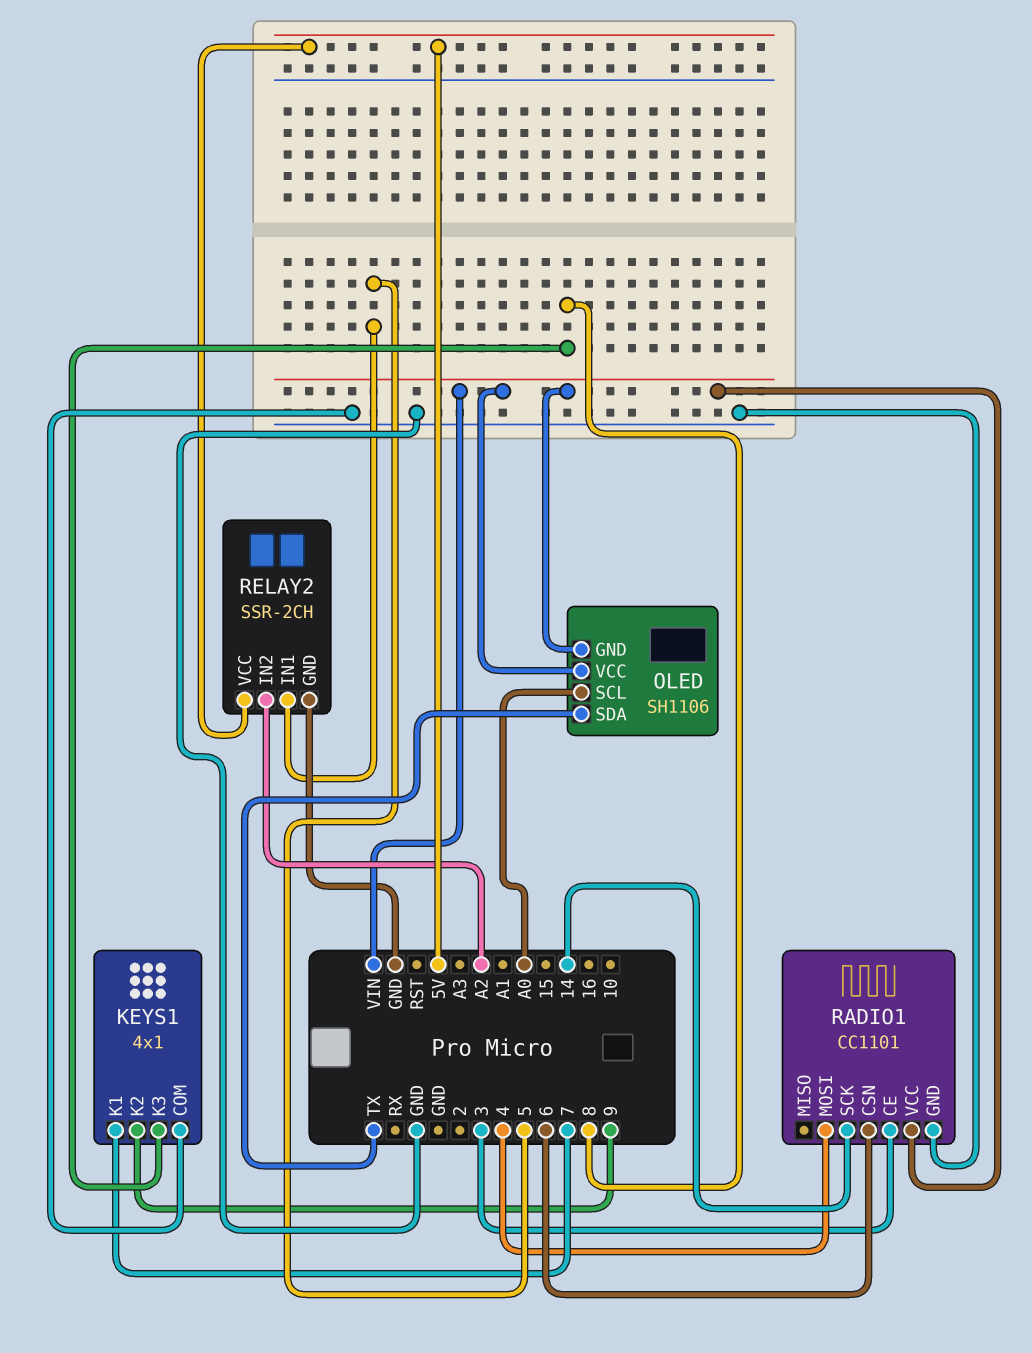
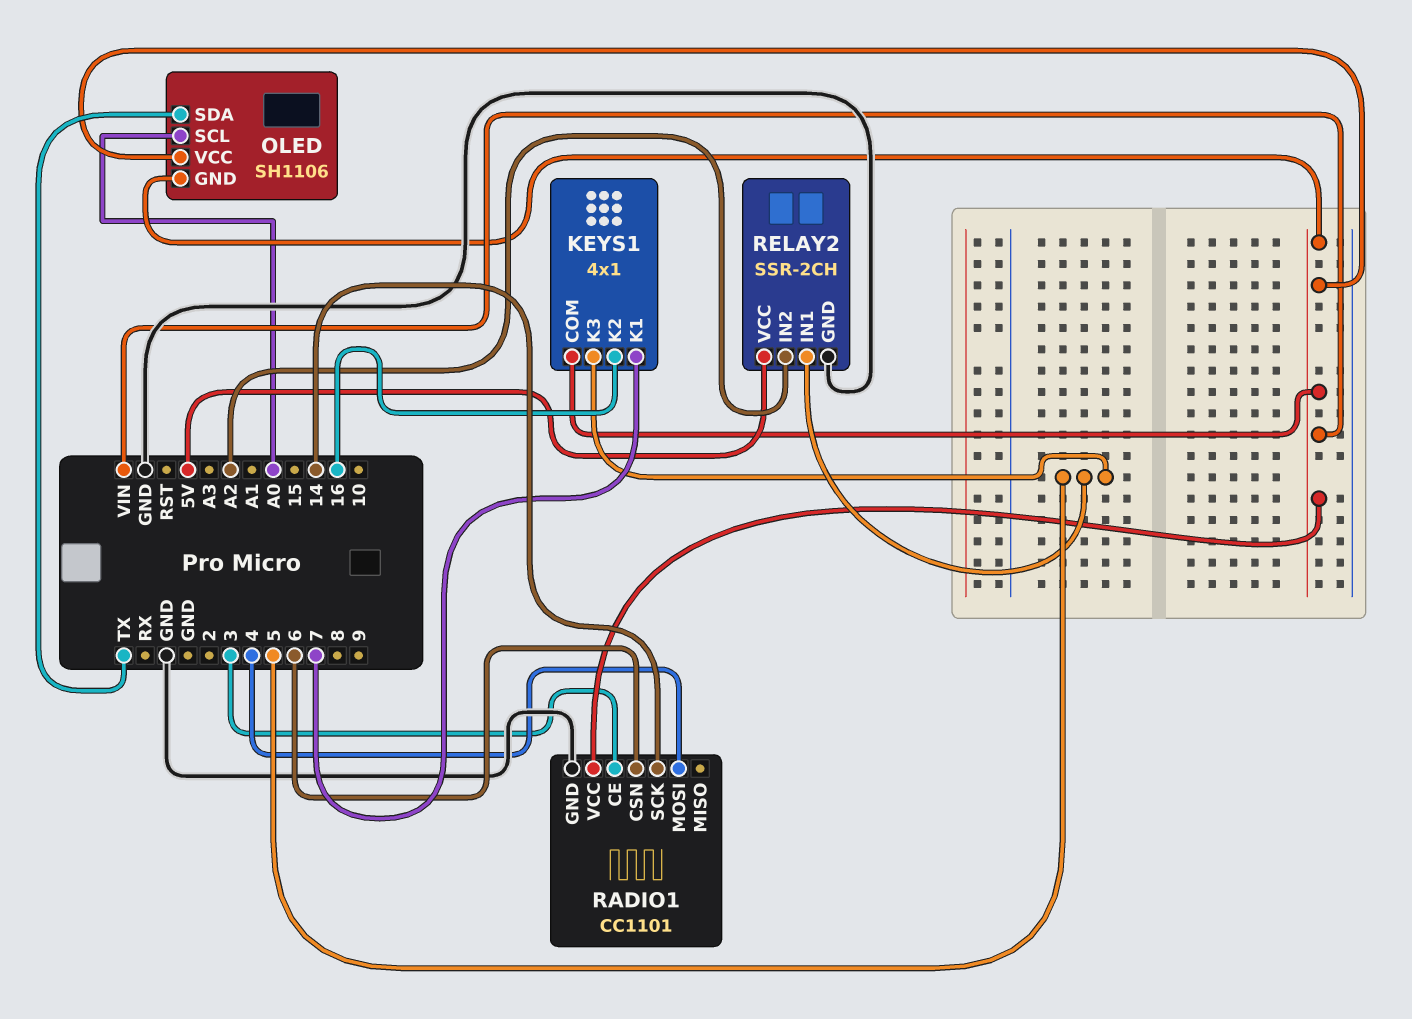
KEYS1 pin COM: GND -> VIN
KEYS1 pin K2: 9 -> 16
KEYS1 pin K3: 8 -> 5

